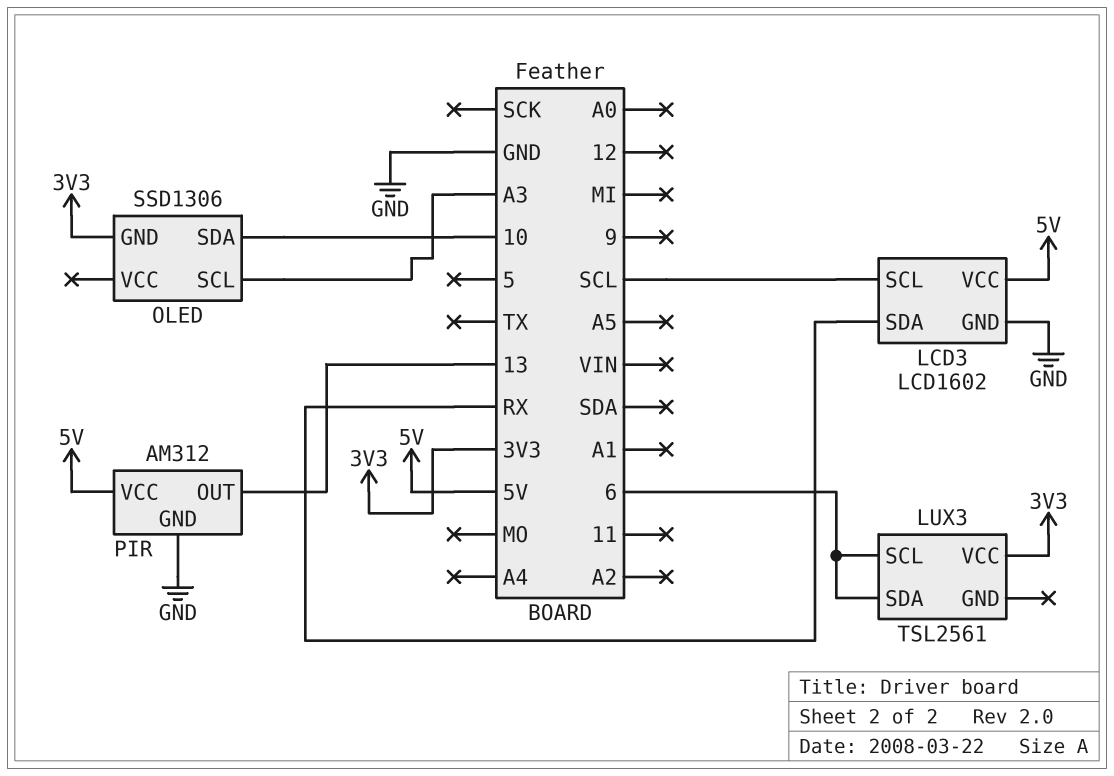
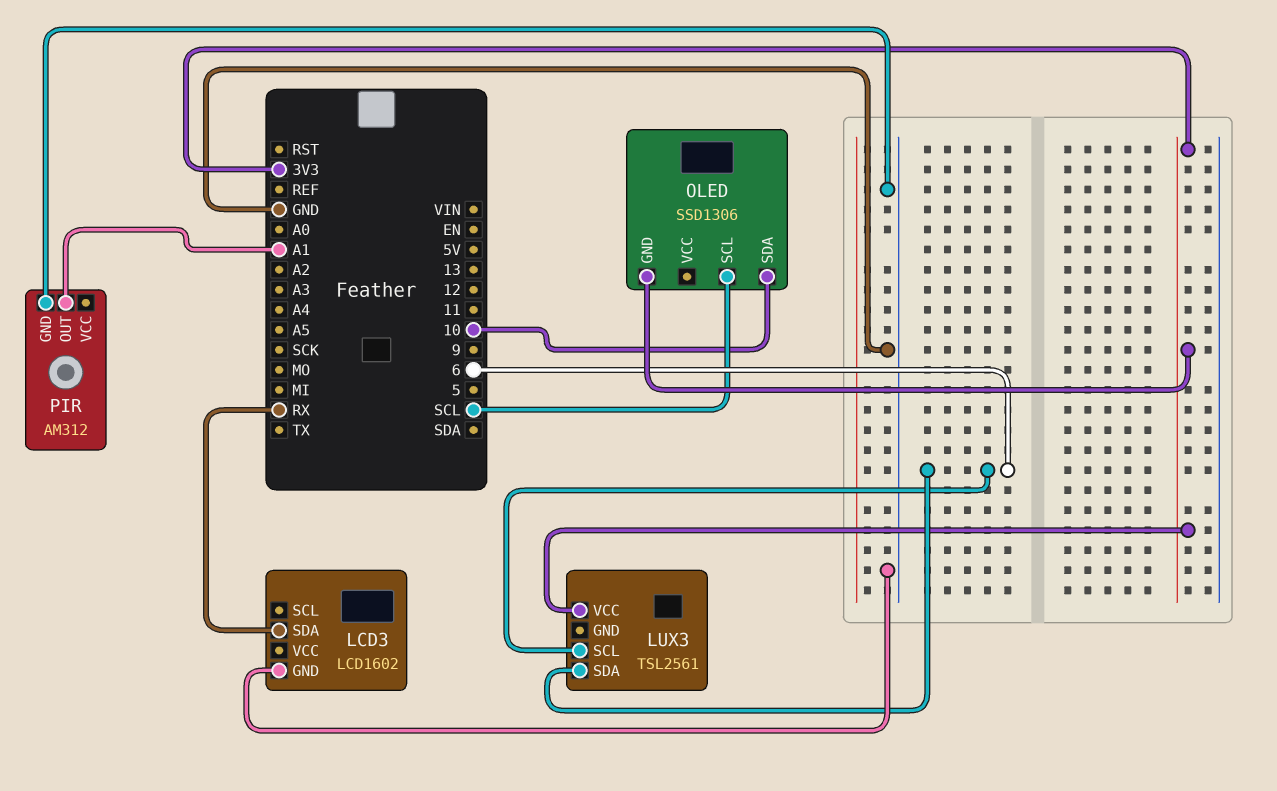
LCD3 pin SCL: SCL -> none
LCD3 pin VCC: 5V -> none
OLED pin SCL: A3 -> SCL
PIR pin OUT: 13 -> A1
PIR pin VCC: 5V -> none

